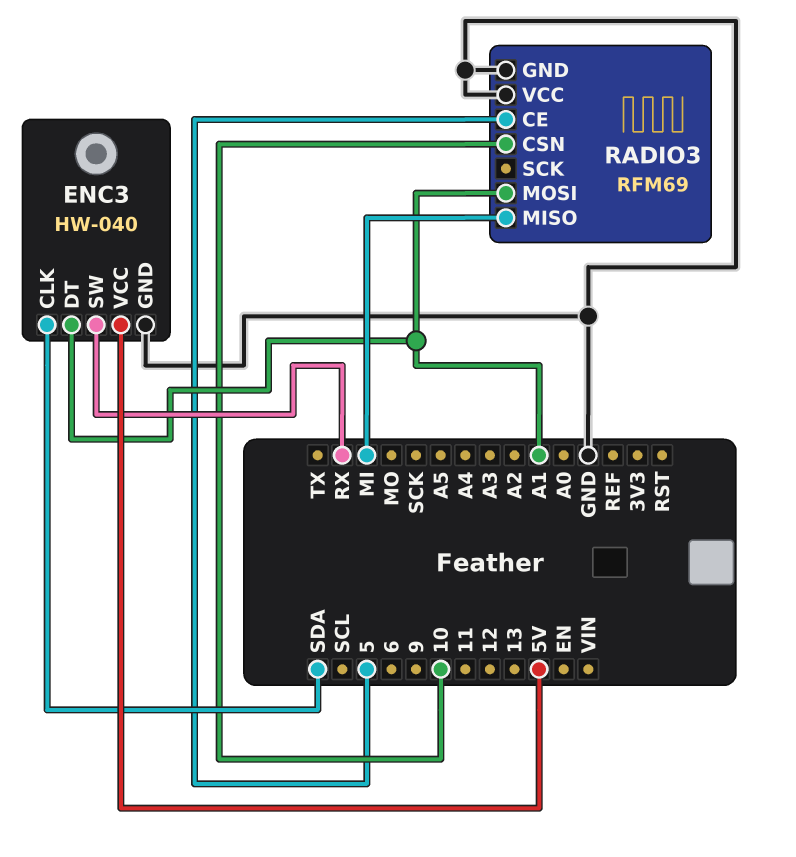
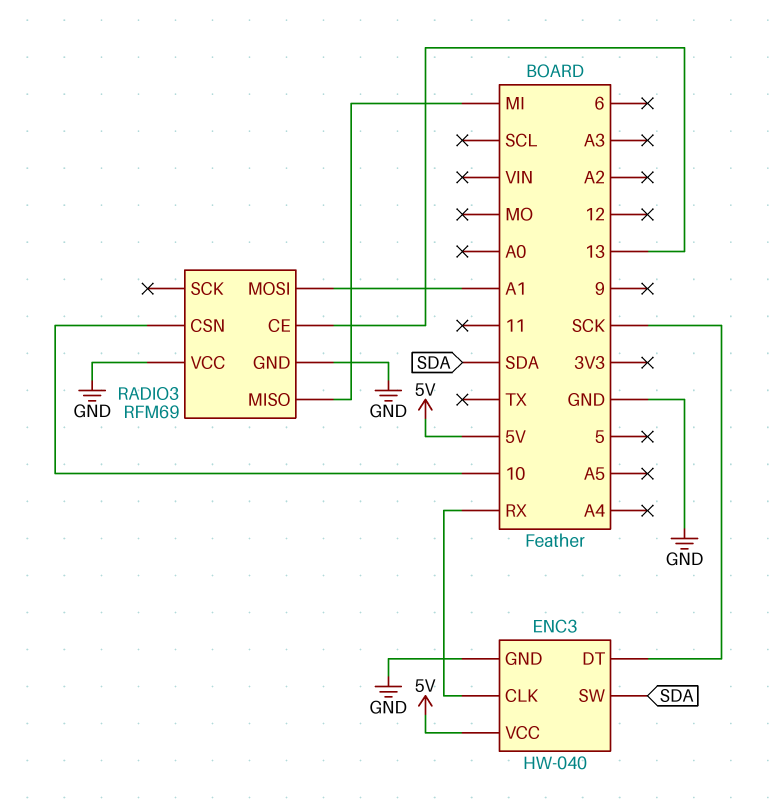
ENC3 pin CLK: SDA -> RX
ENC3 pin DT: A1 -> SCK
ENC3 pin SW: RX -> SDA
RADIO3 pin CE: 5 -> 13

